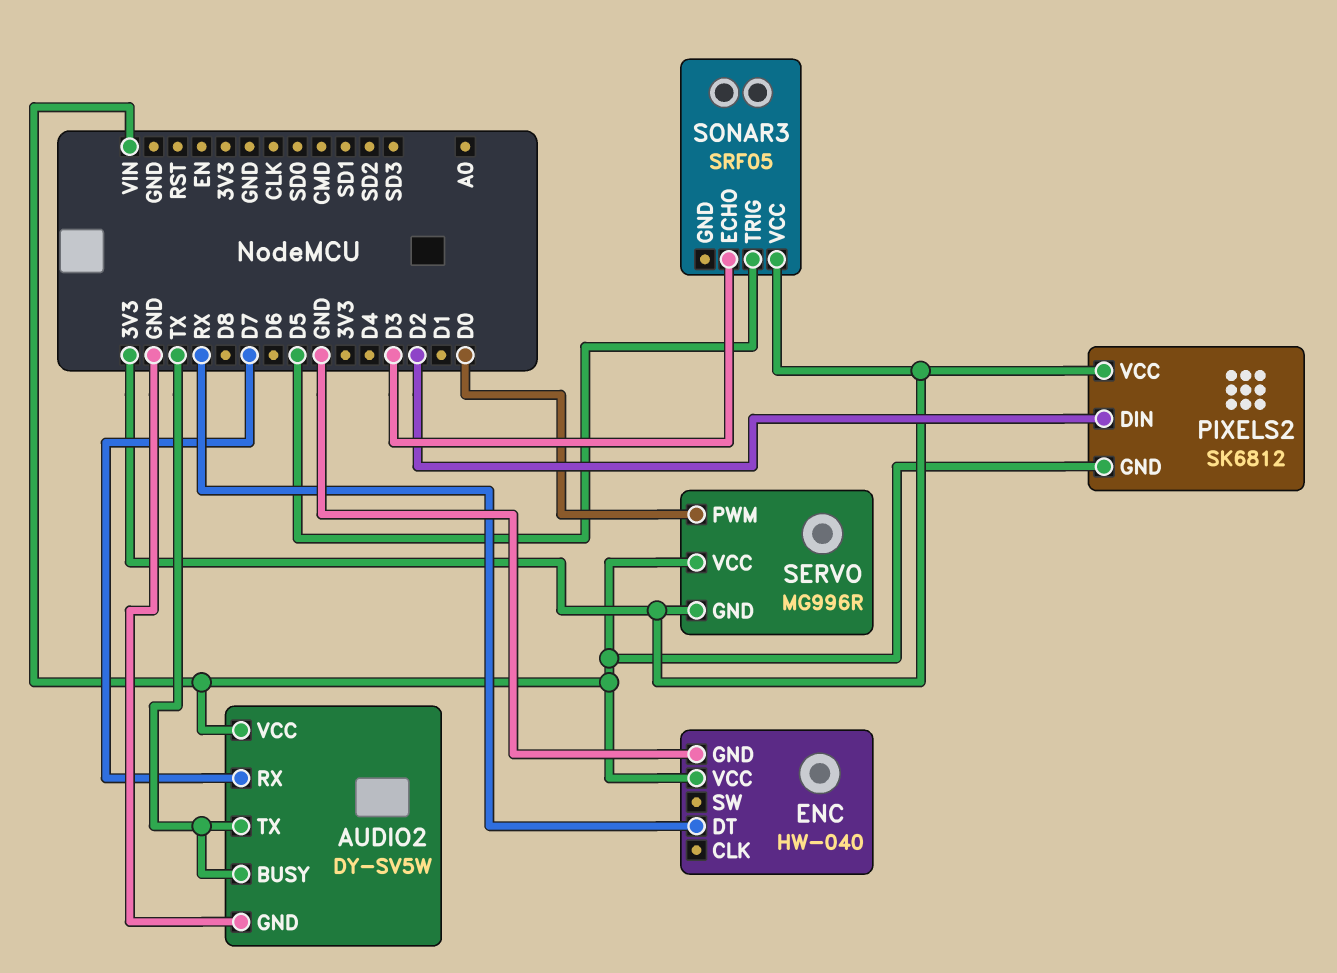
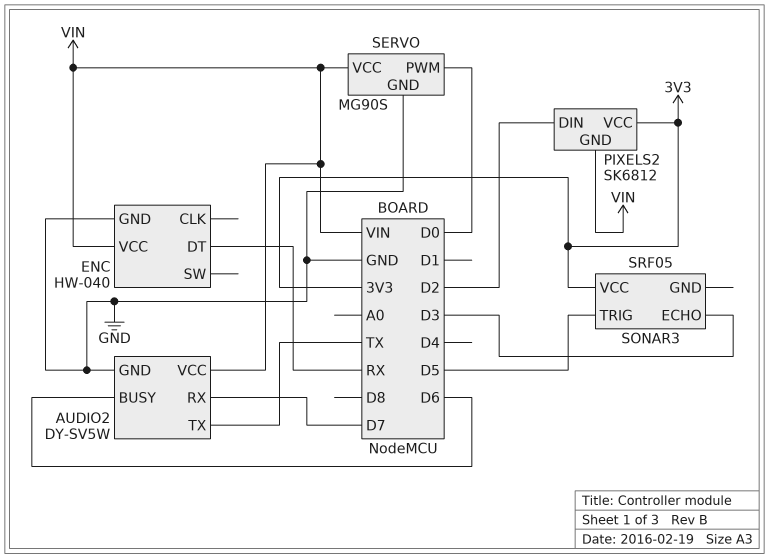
AUDIO2 pin BUSY: TX -> D6
SERVO: MG996R -> MG90S
SERVO pin GND: 3V3 -> GND

